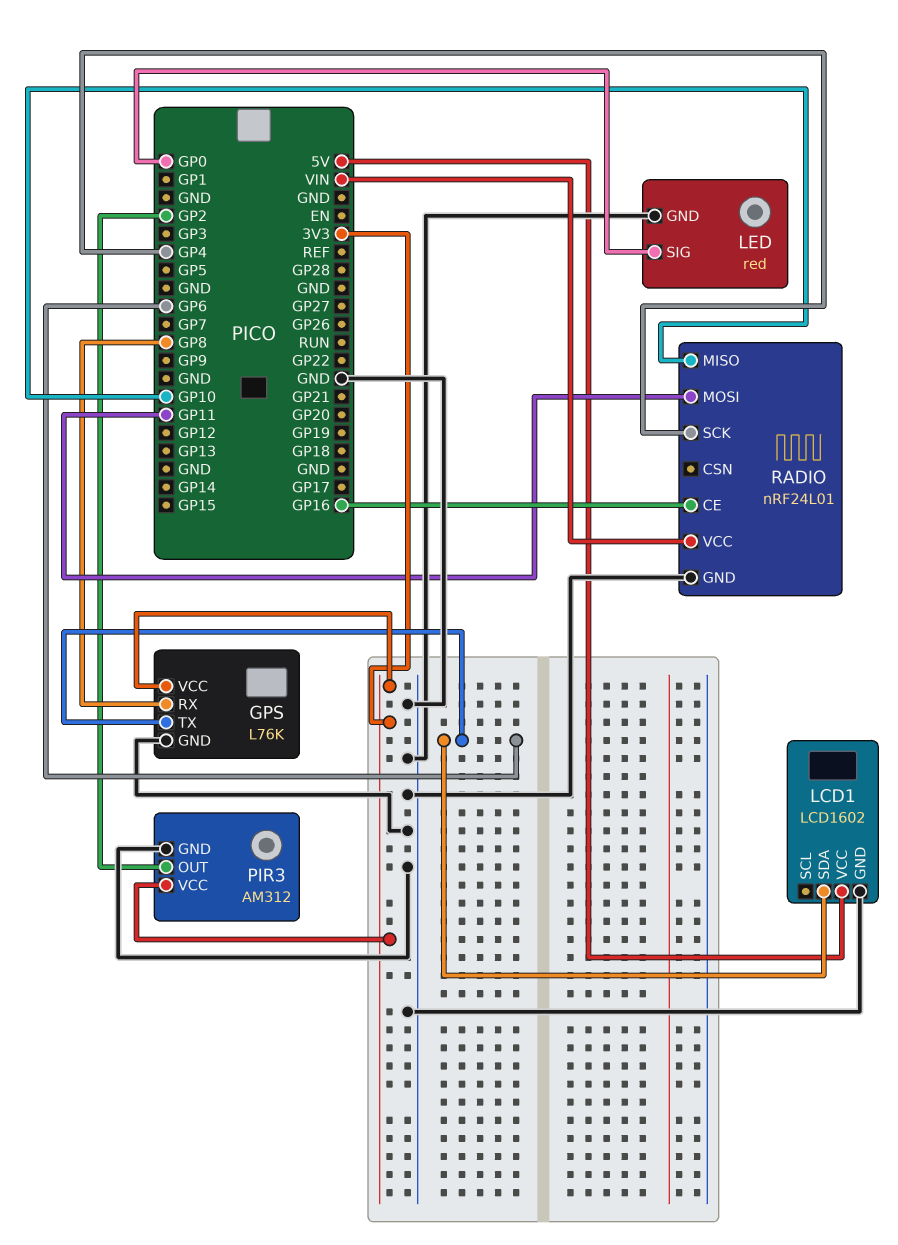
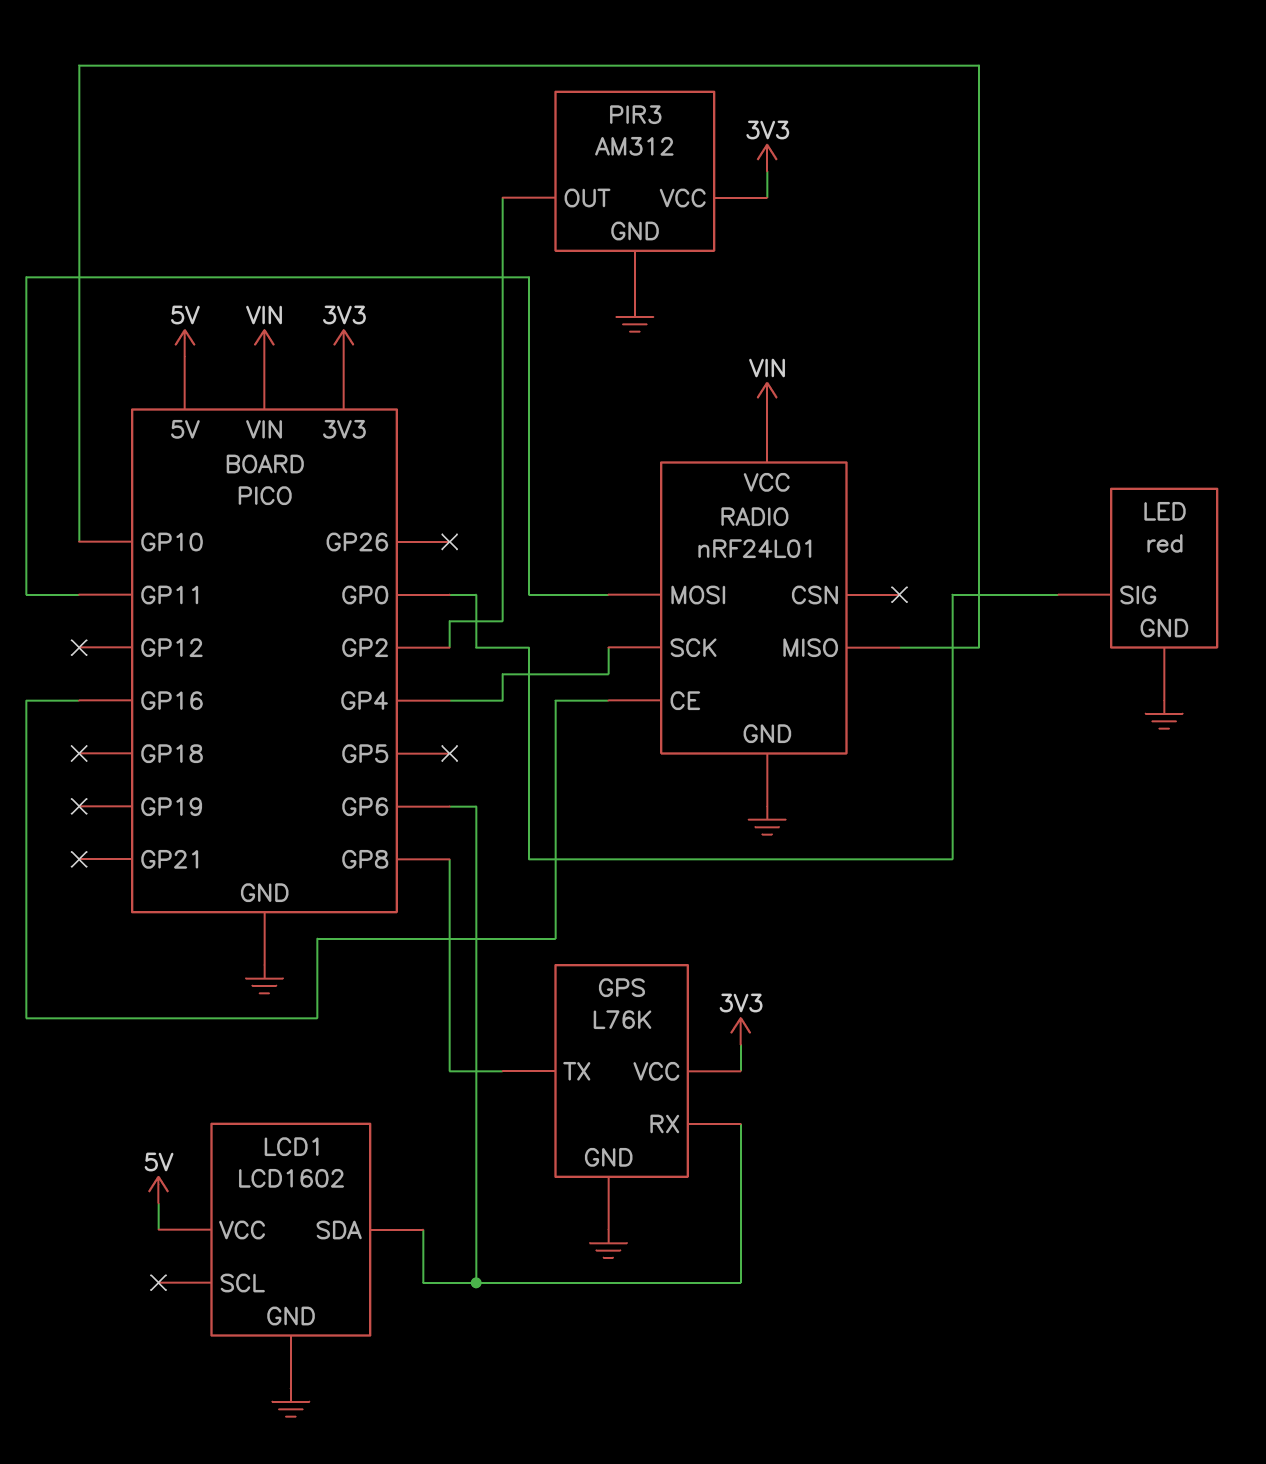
GPS pin RX: GP8 -> GP6
GPS pin TX: GP6 -> GP8

